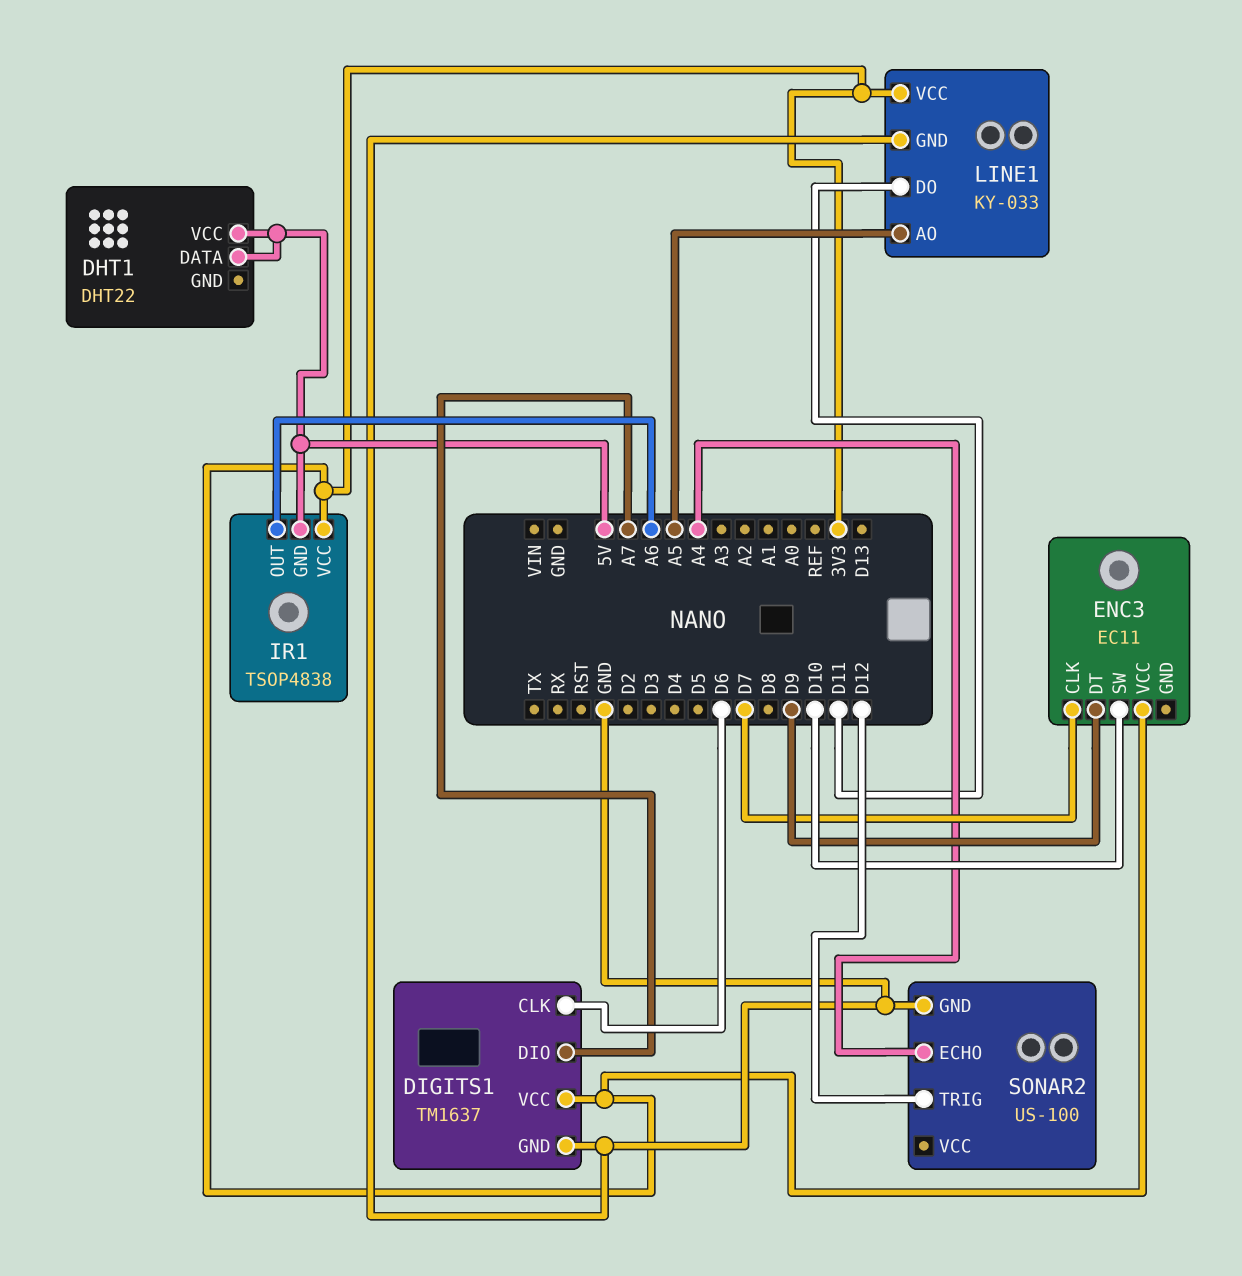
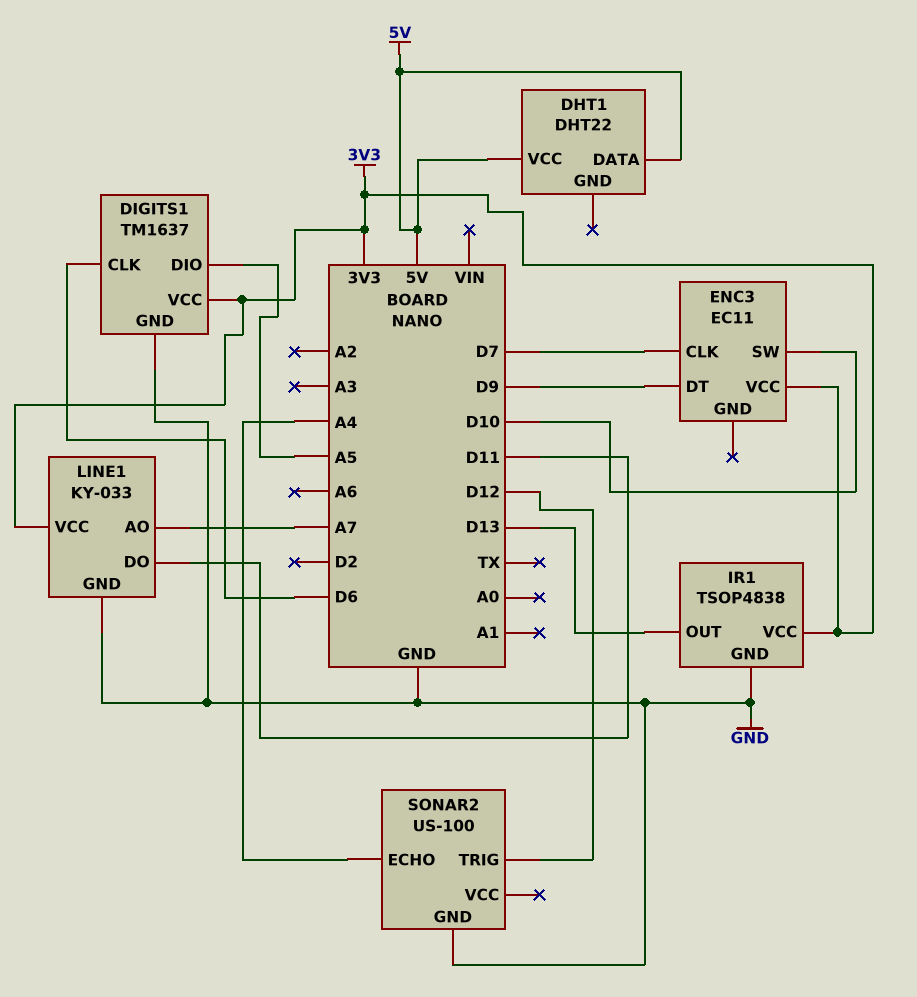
DIGITS1 pin DIO: A7 -> A5
IR1 pin GND: 5V -> GND
IR1 pin OUT: A6 -> D13
LINE1 pin AO: A5 -> A7

